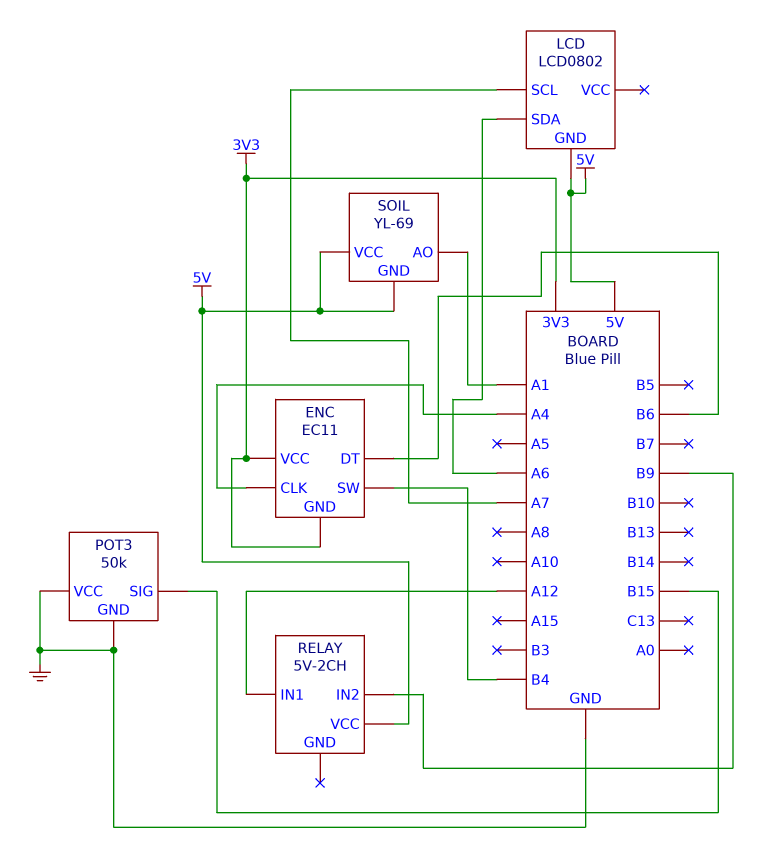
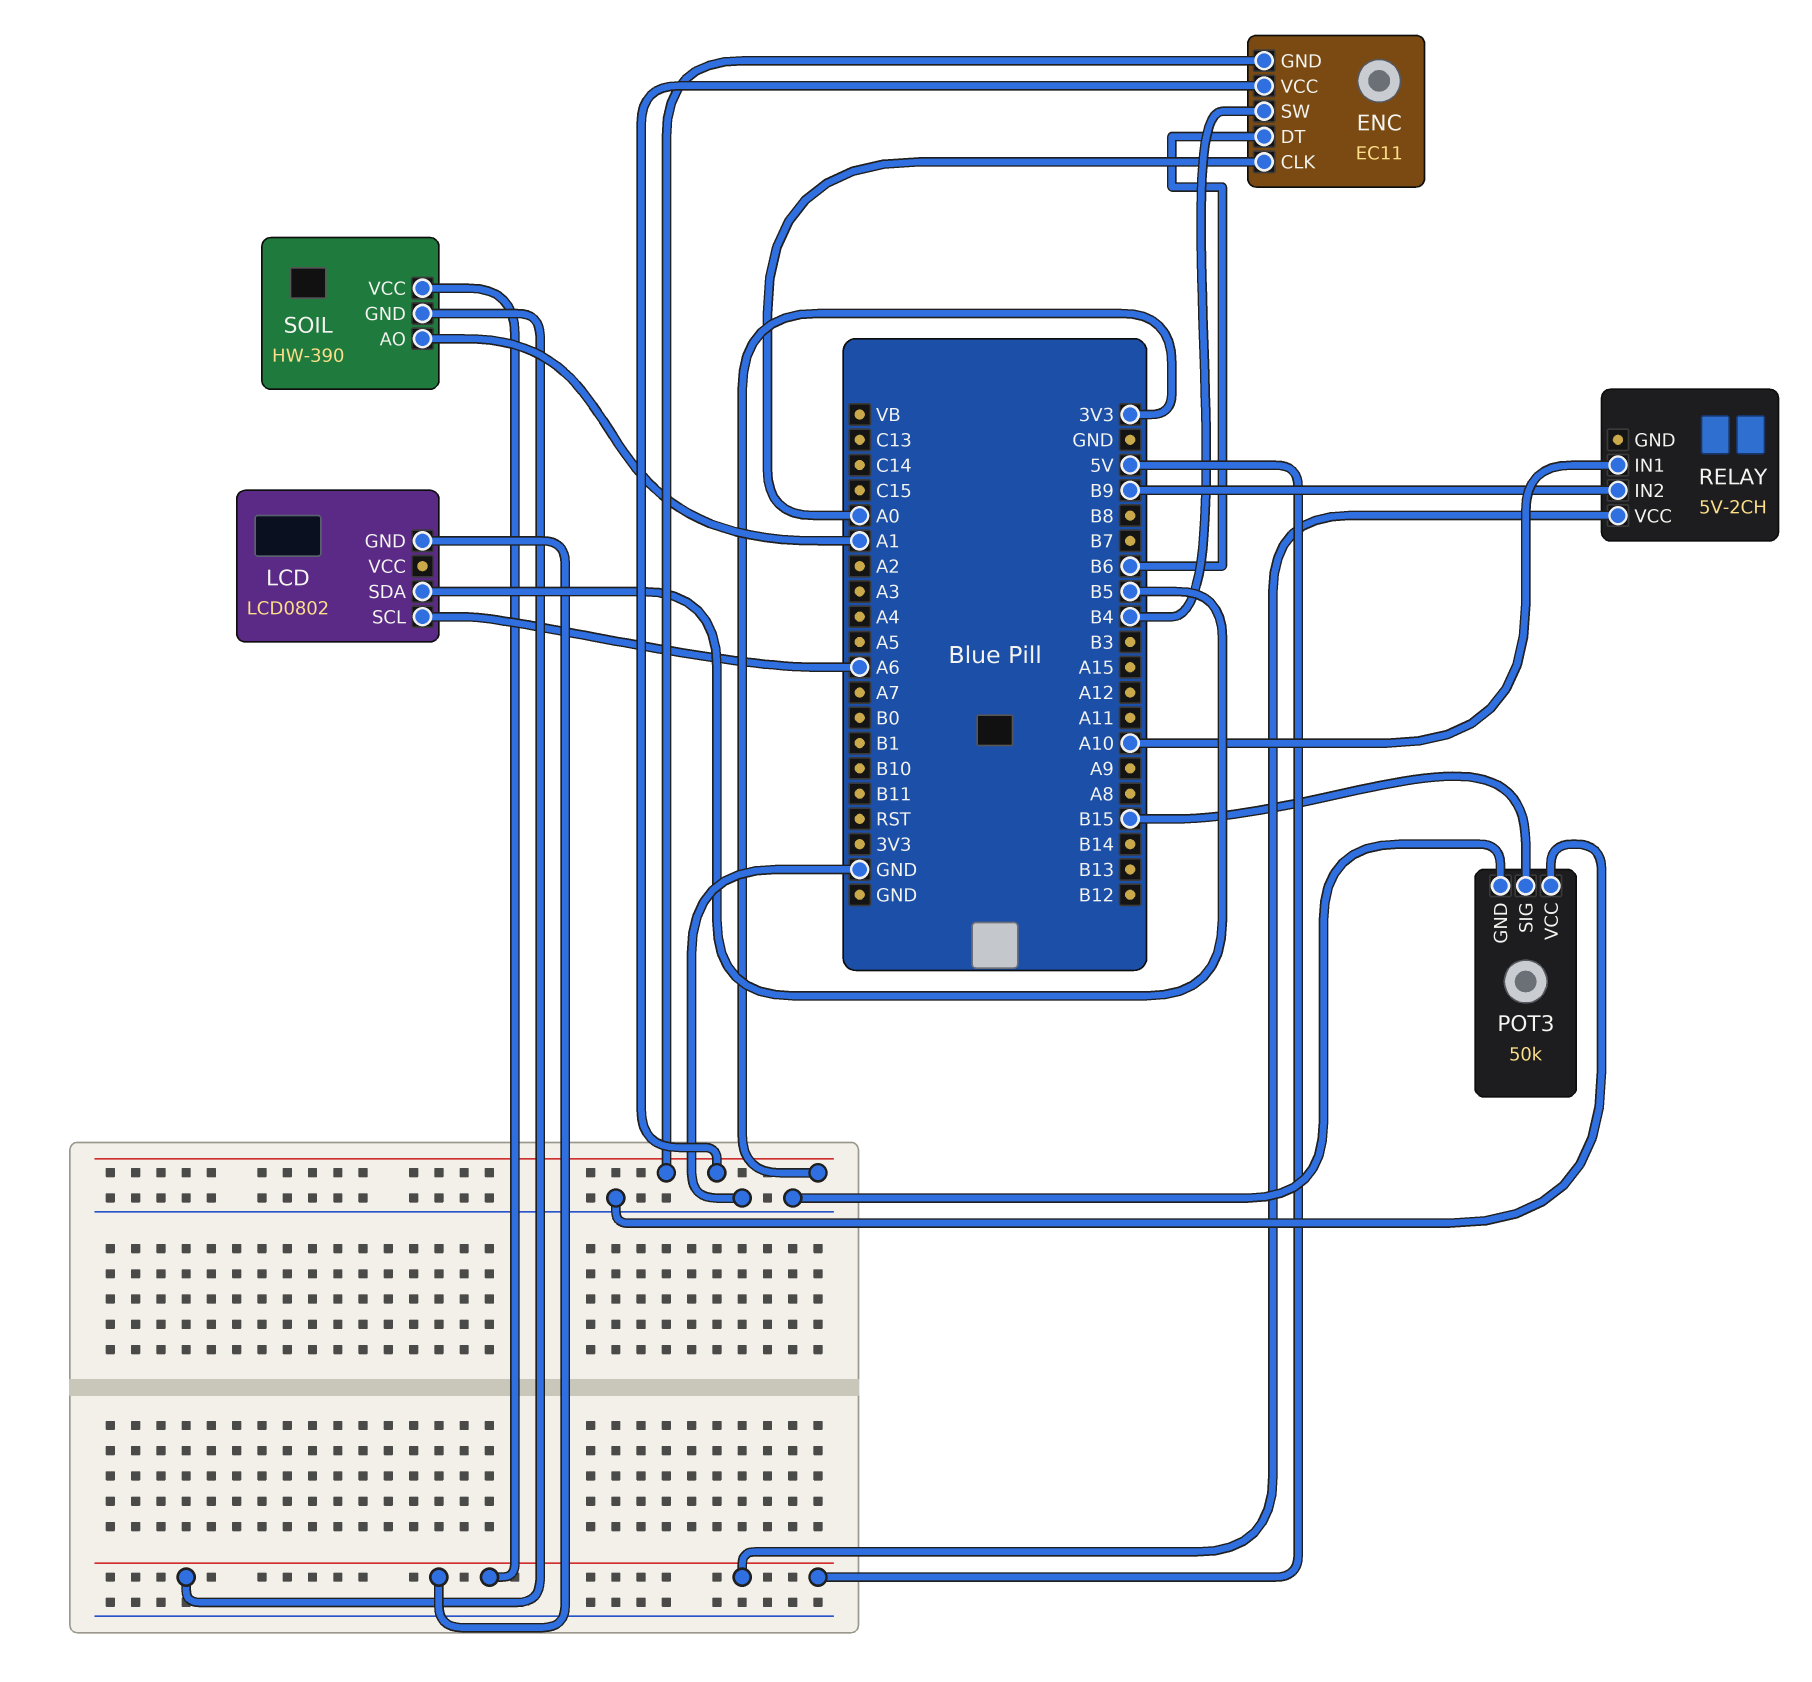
ENC pin CLK: A4 -> A0
LCD pin SCL: A7 -> A6
LCD pin SDA: A6 -> B5
RELAY pin IN1: A12 -> A10
SOIL: YL-69 -> HW-390

